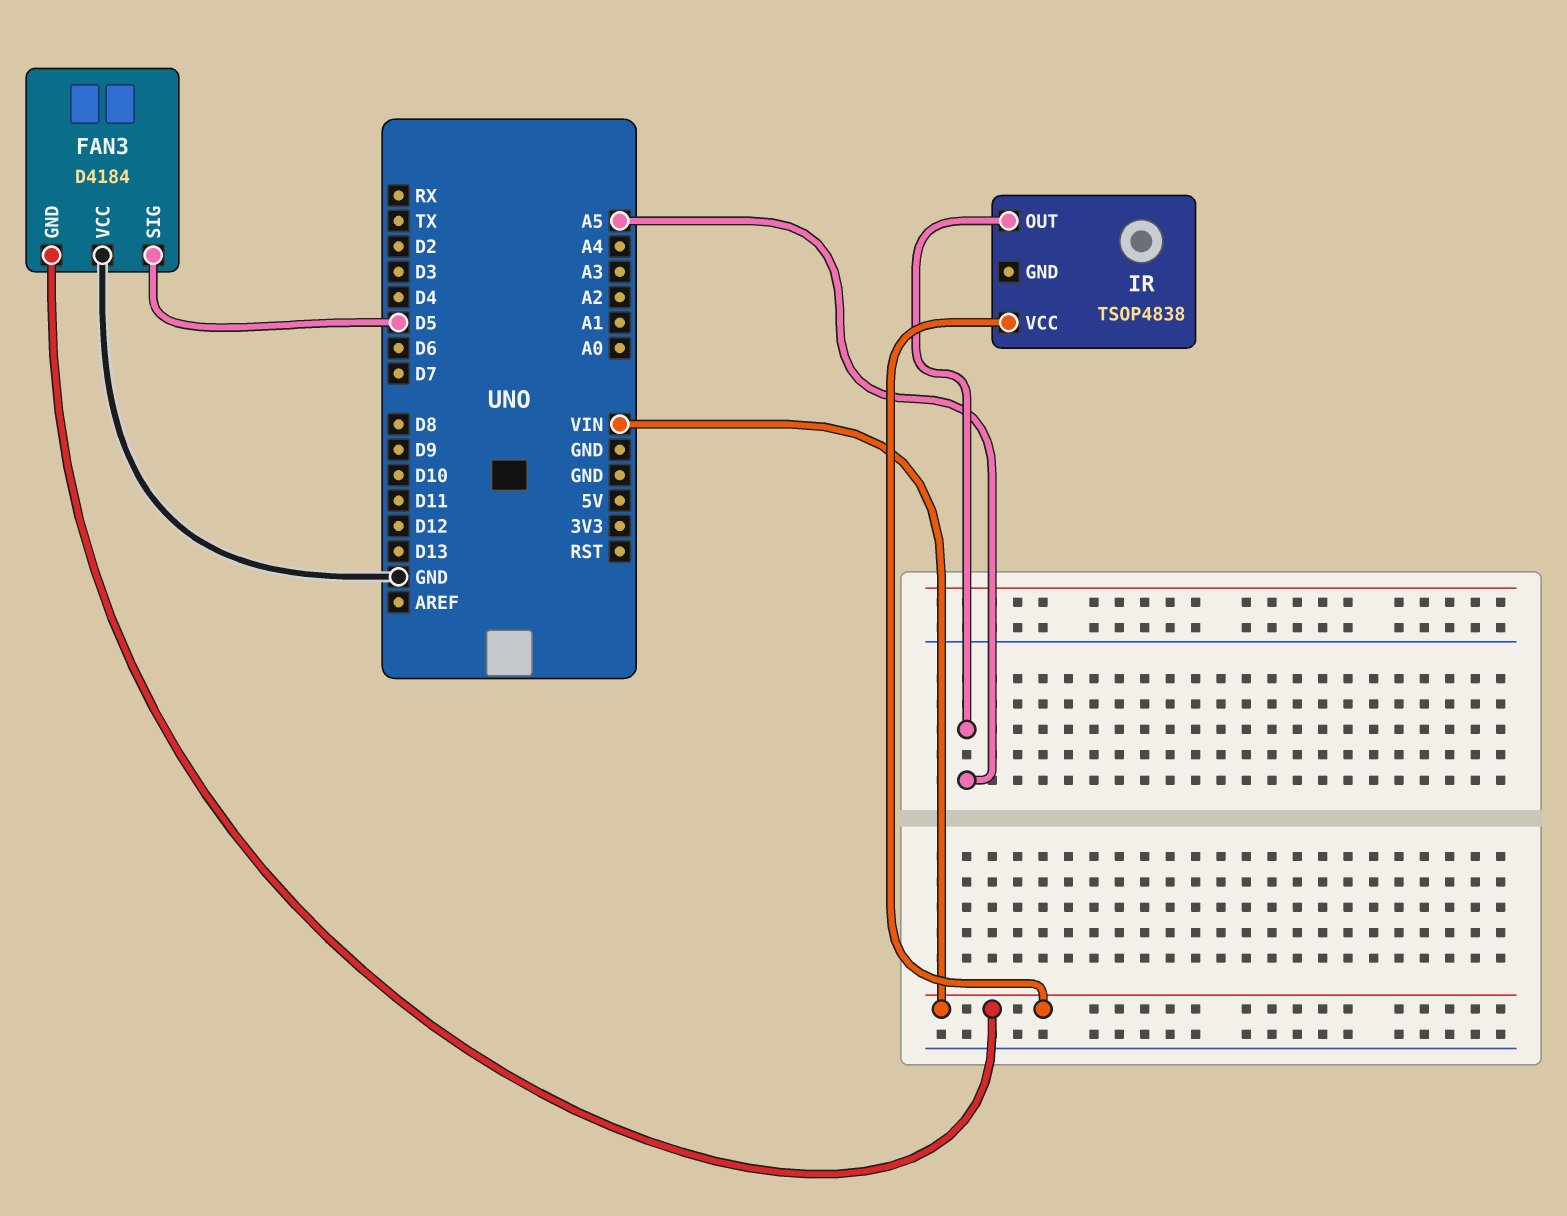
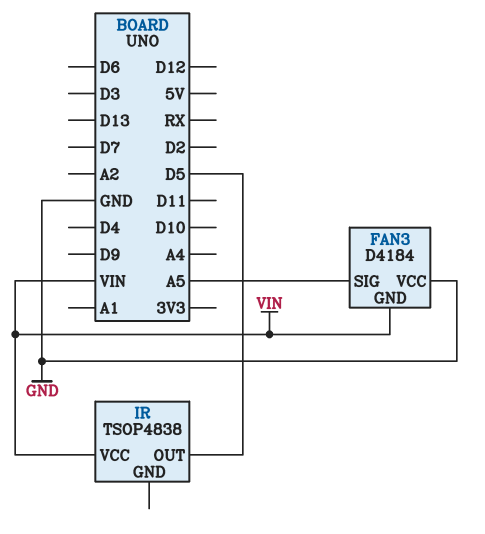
FAN3 pin SIG: D5 -> A5
IR pin OUT: A5 -> D5

